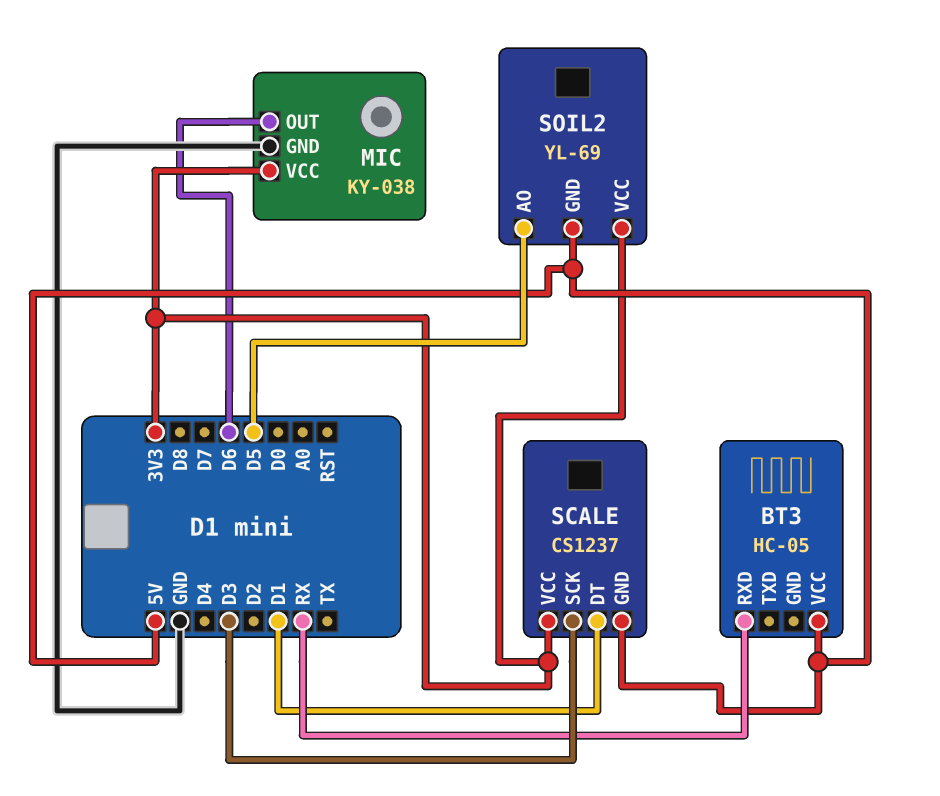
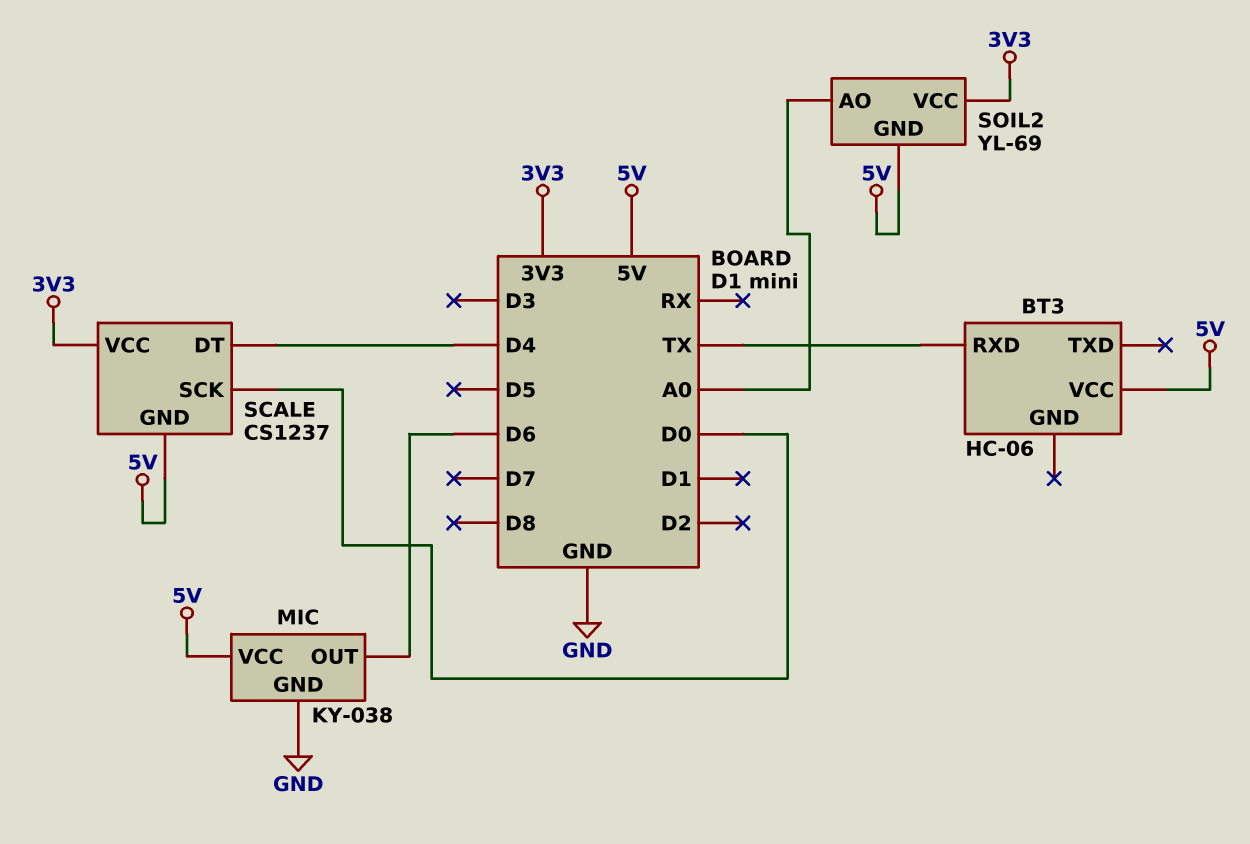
BT3: HC-05 -> HC-06
BT3 pin RXD: RX -> TX
MIC pin VCC: 3V3 -> 5V
SCALE pin DT: D1 -> D4
SCALE pin SCK: D3 -> D0
SOIL2 pin AO: D5 -> A0

